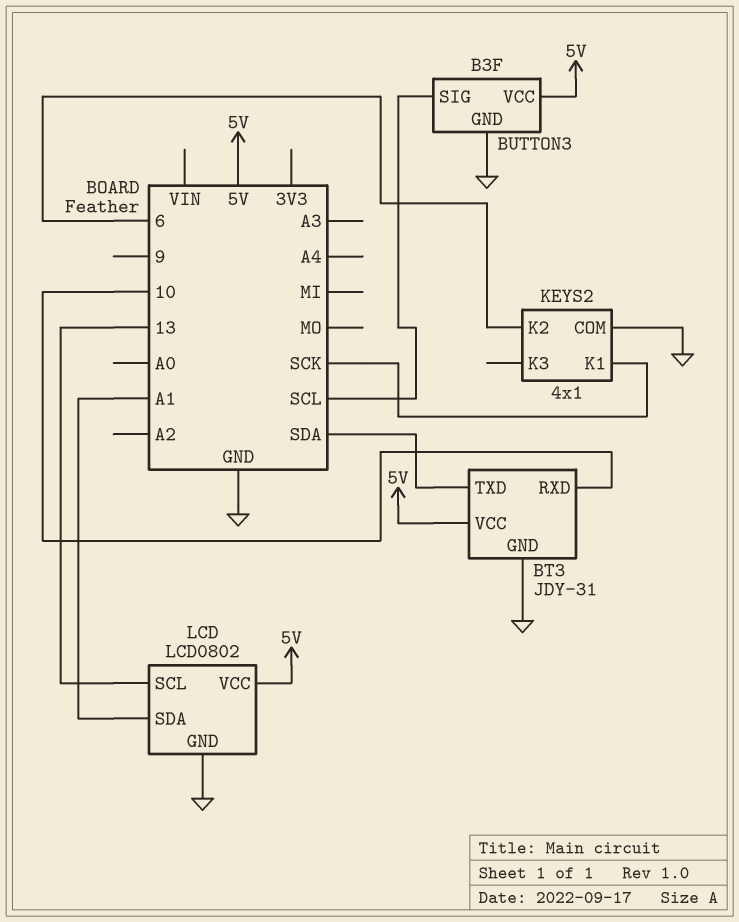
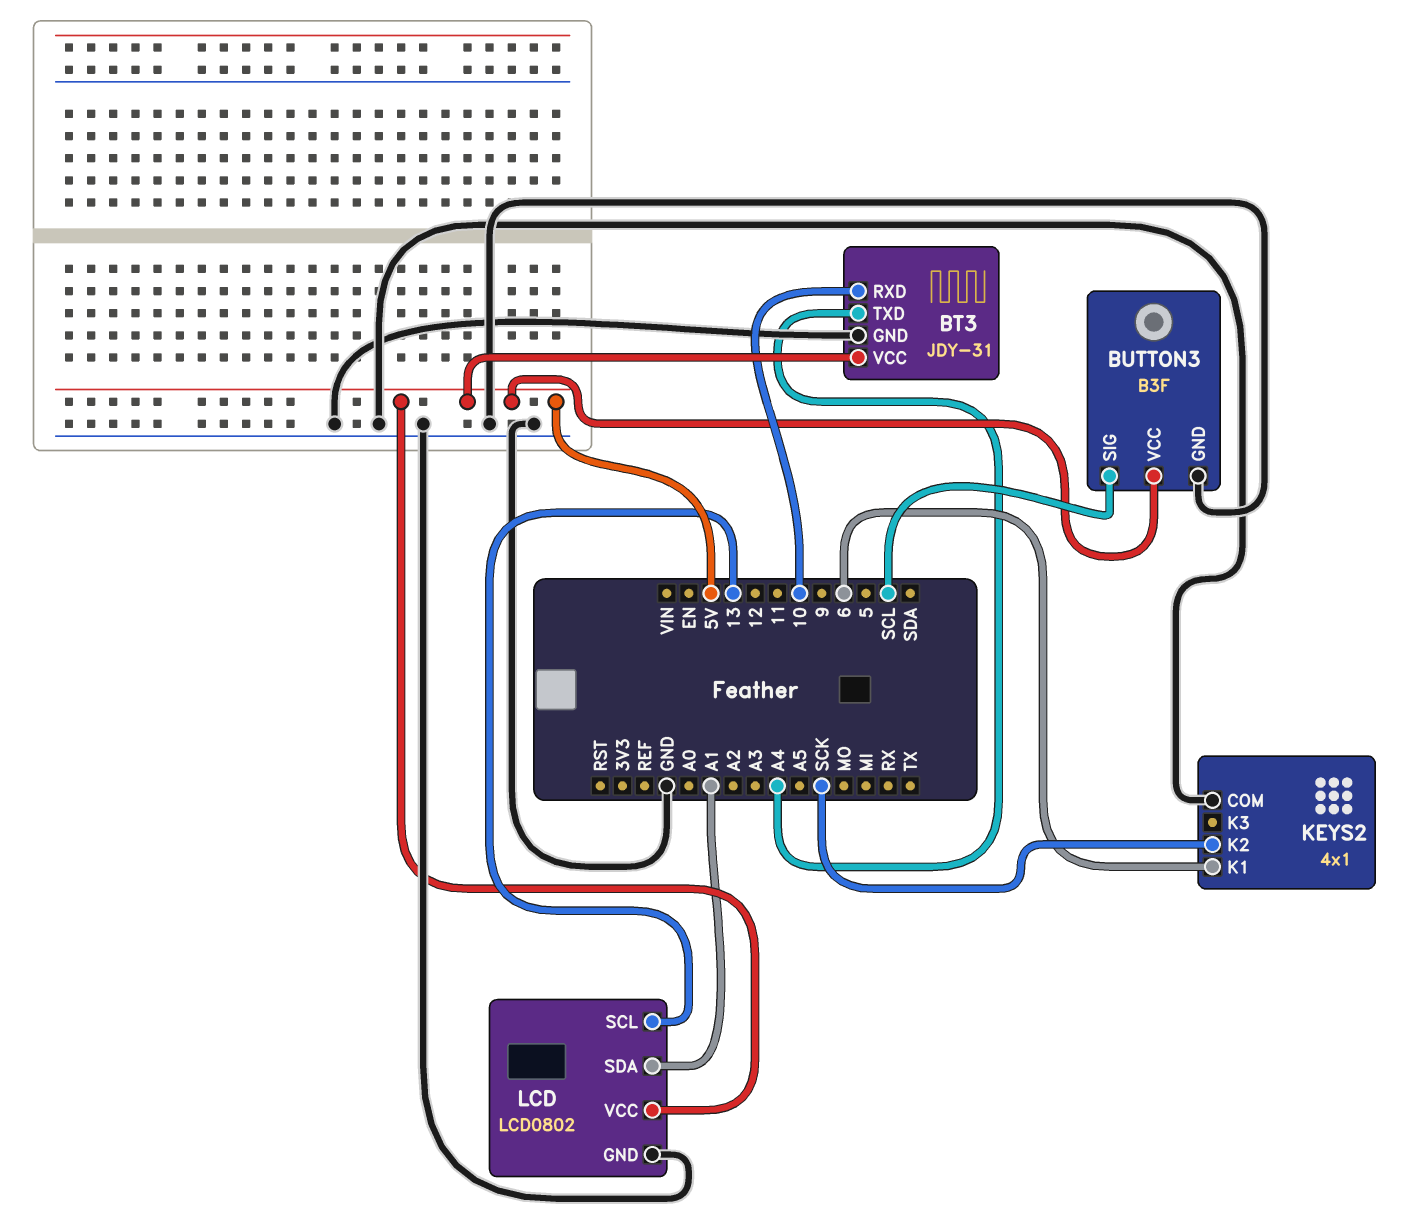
BT3 pin TXD: SDA -> A4
KEYS2 pin K1: SCK -> 6
KEYS2 pin K2: 6 -> SCK

